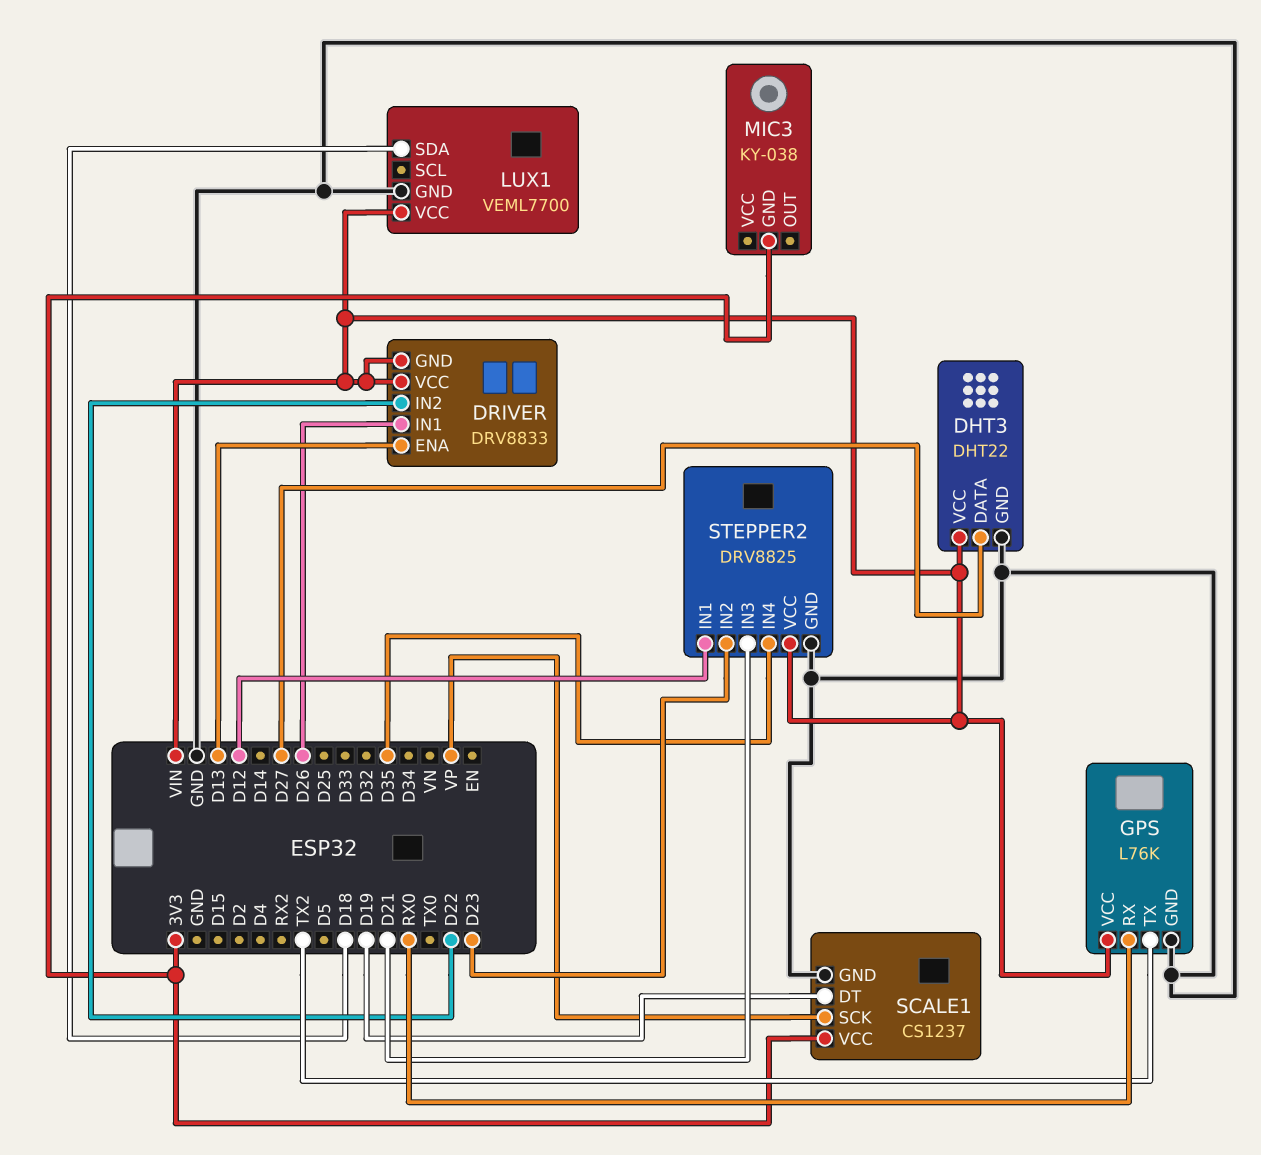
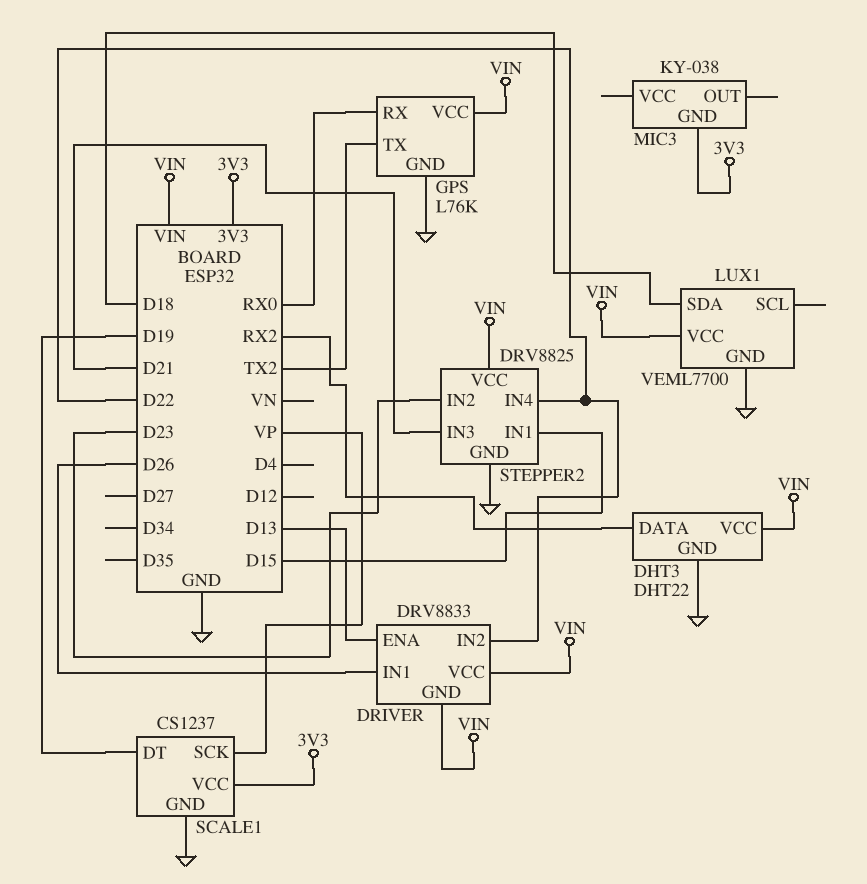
DHT3 pin DATA: D27 -> RX2
STEPPER2 pin IN1: D12 -> D15
STEPPER2 pin IN4: D35 -> D22

